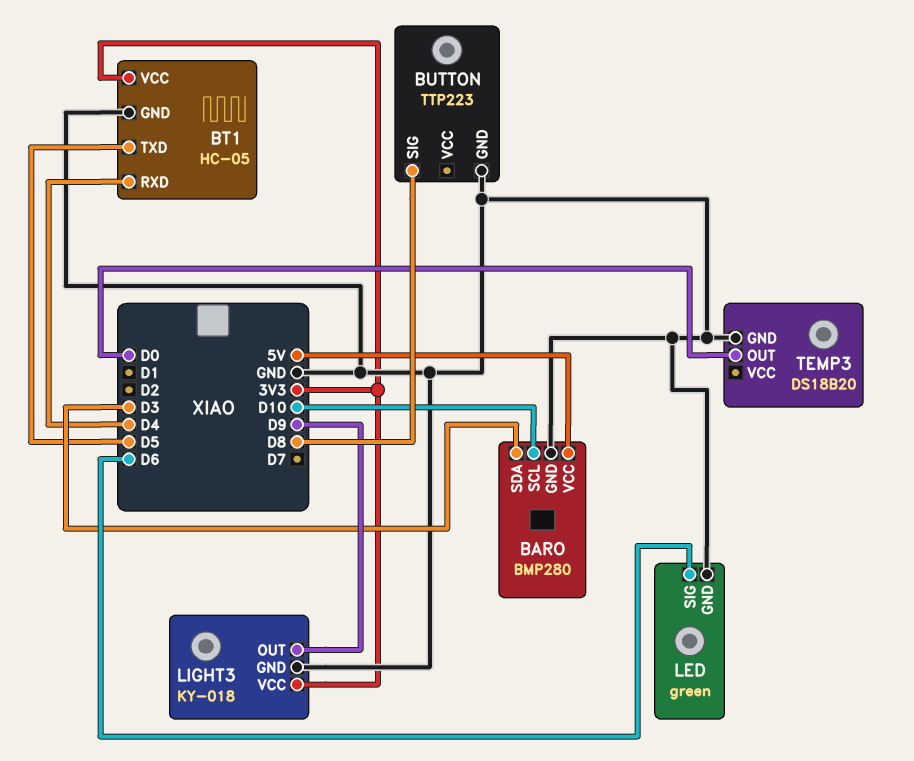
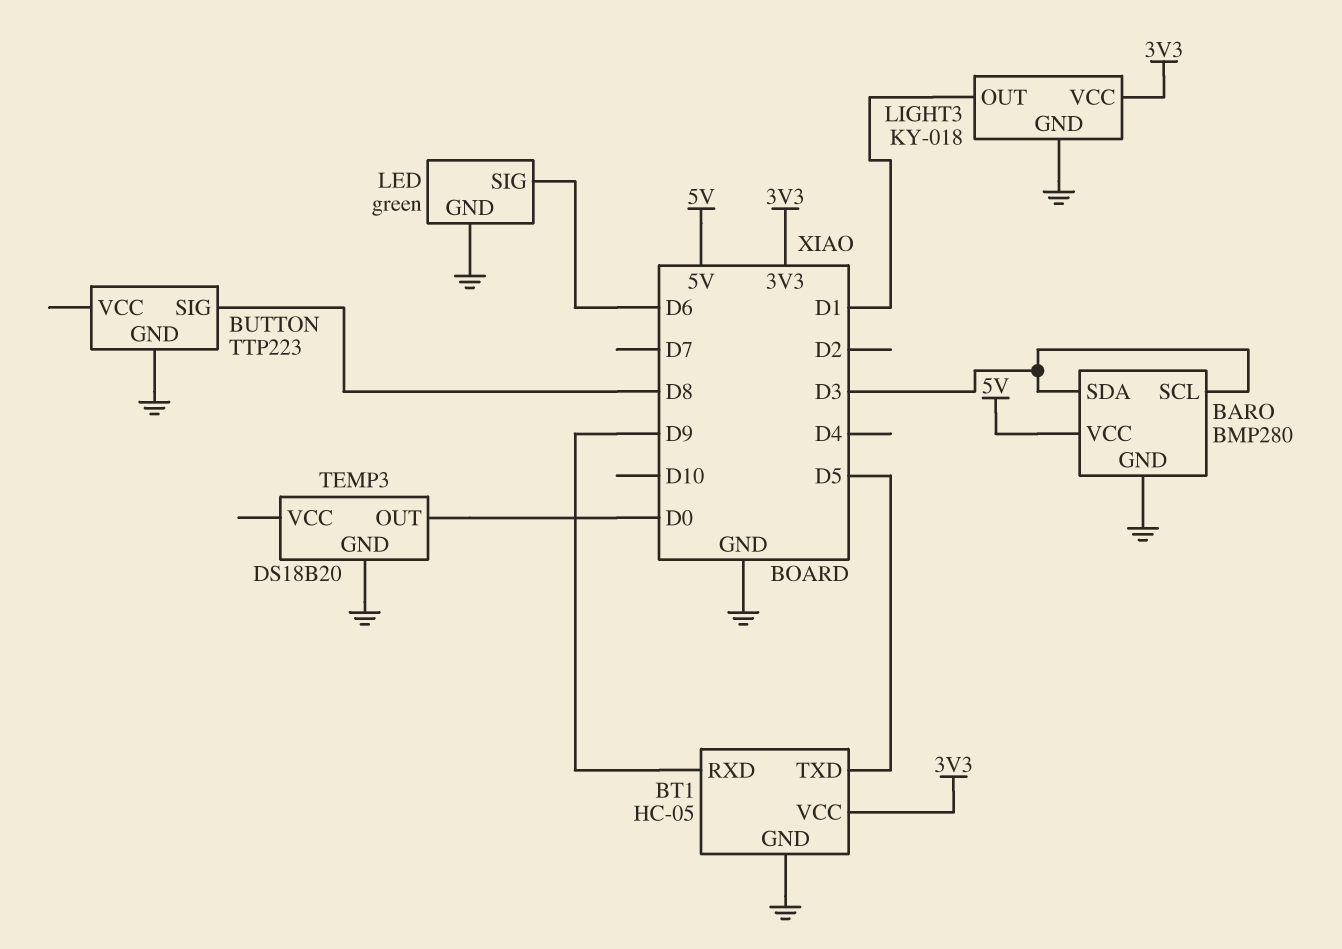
BARO pin SCL: D10 -> D3
BT1 pin RXD: D4 -> D9
LIGHT3 pin OUT: D9 -> D1

